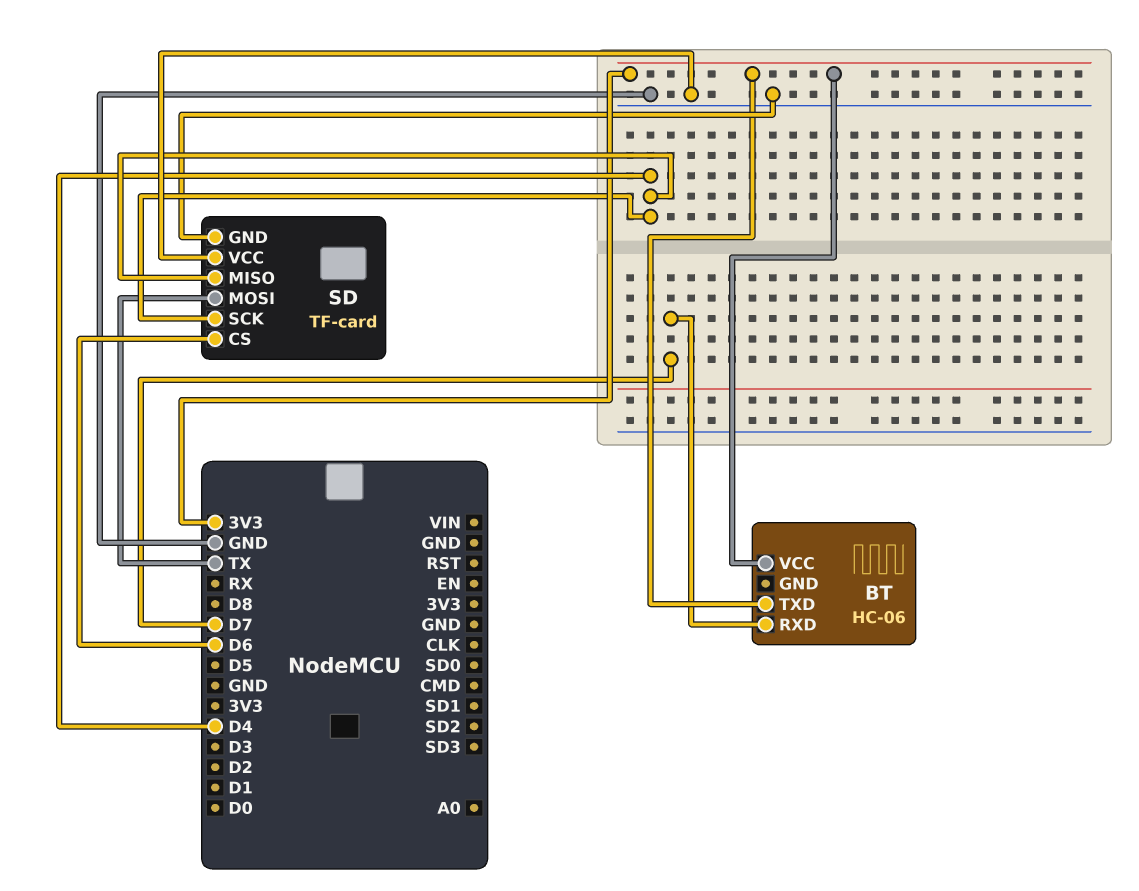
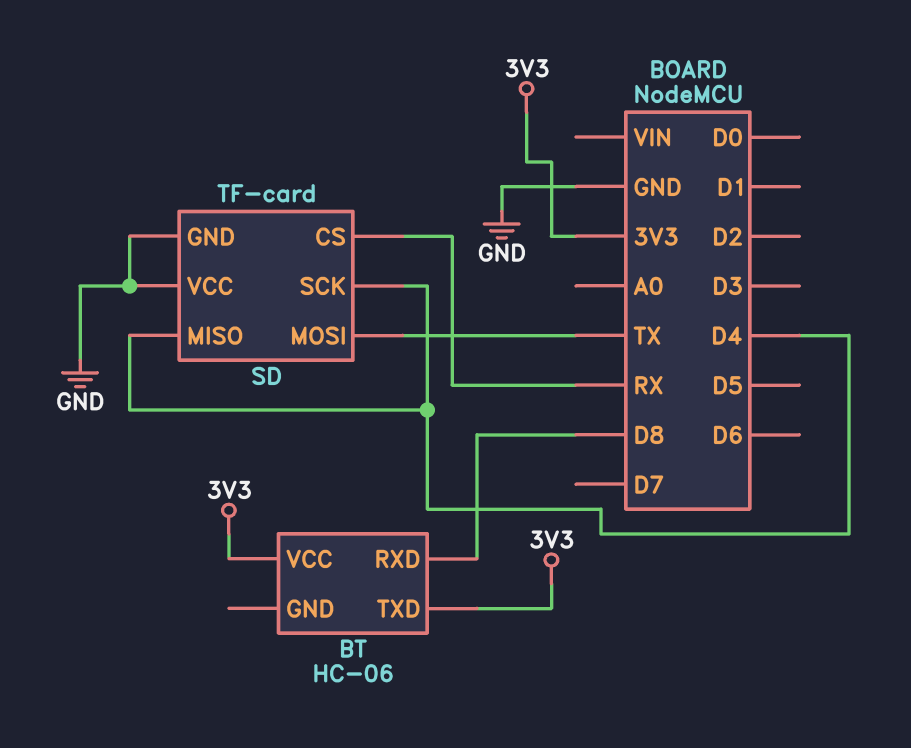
BT pin RXD: D7 -> D8
SD pin CS: D6 -> RX

